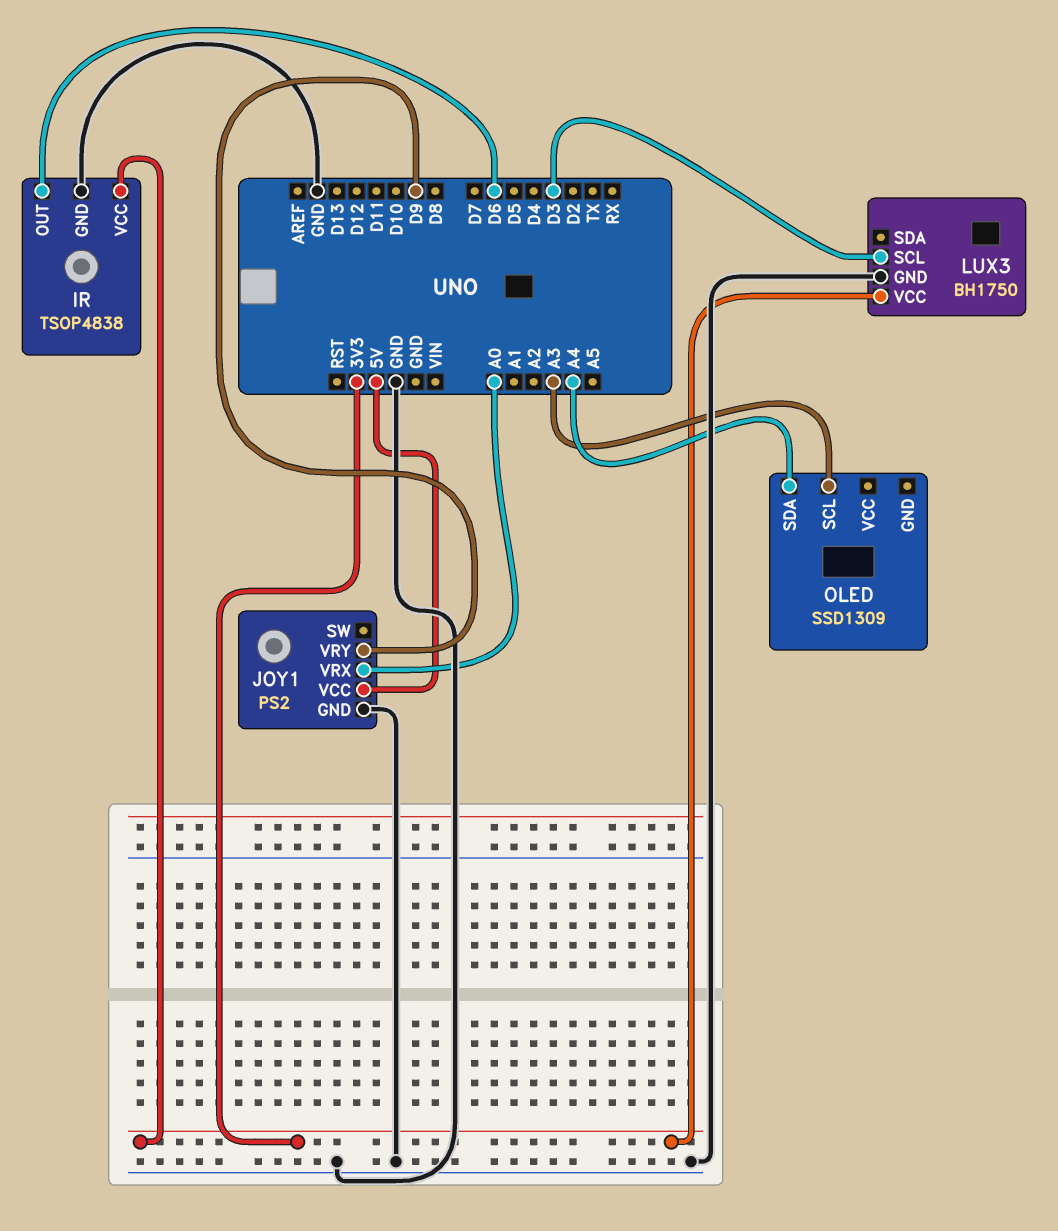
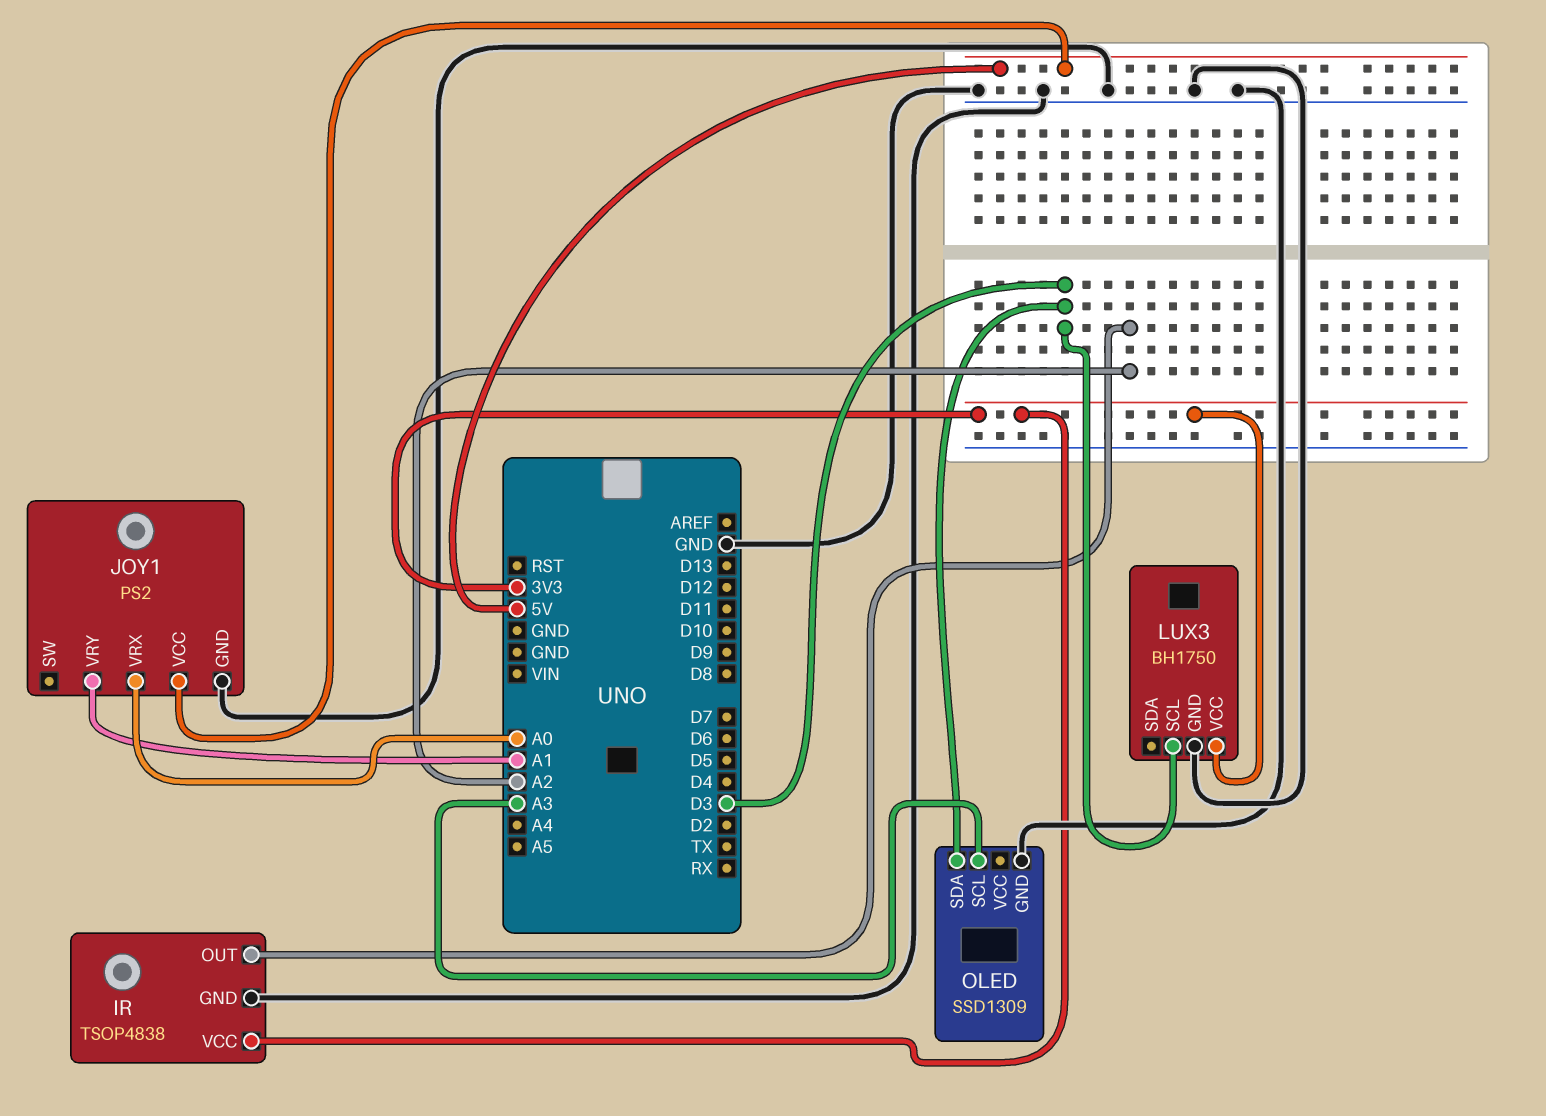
IR pin OUT: D6 -> A2
JOY1 pin VRY: D9 -> A1
OLED pin GND: none -> GND
OLED pin SDA: A4 -> D3

